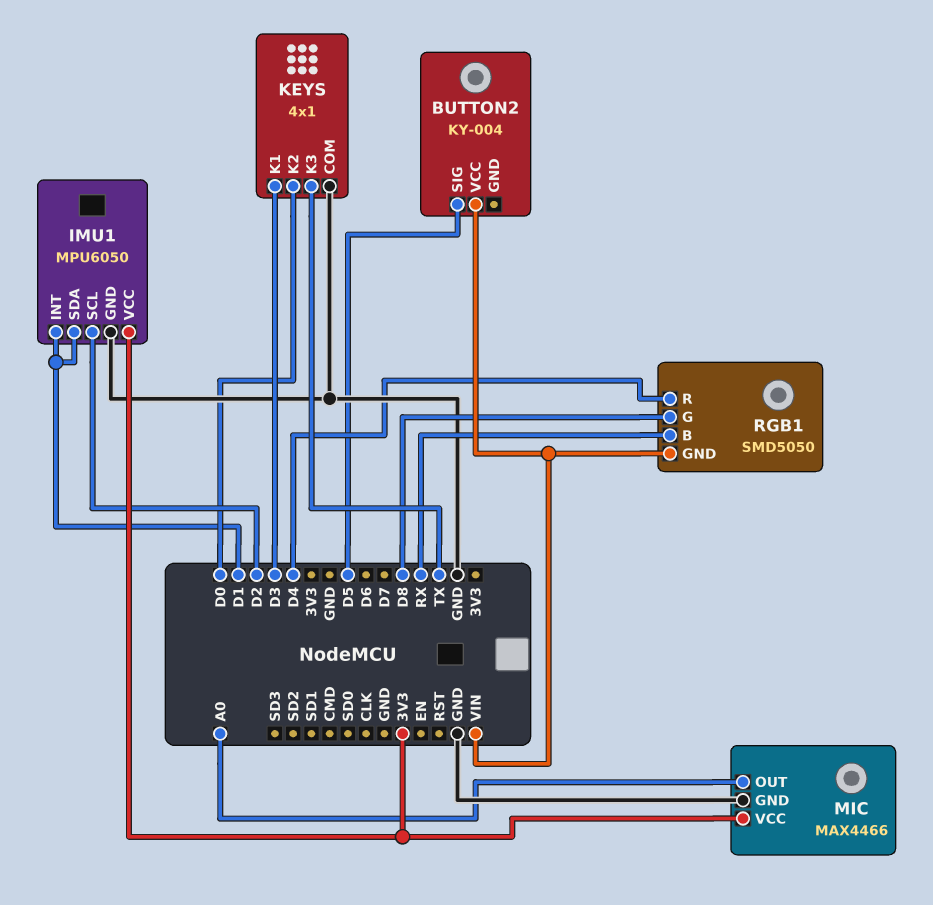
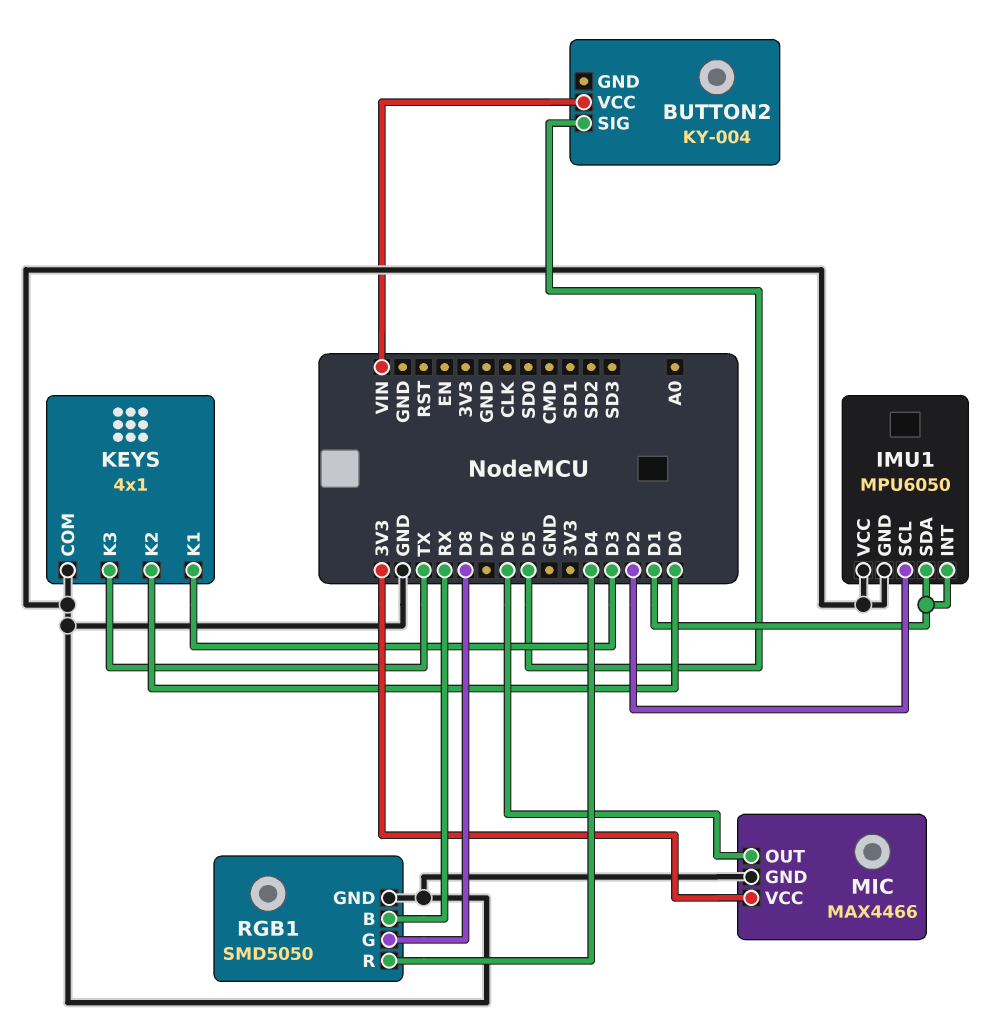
IMU1 pin VCC: 3V3 -> GND
MIC pin OUT: A0 -> D6
RGB1 pin GND: VIN -> GND

